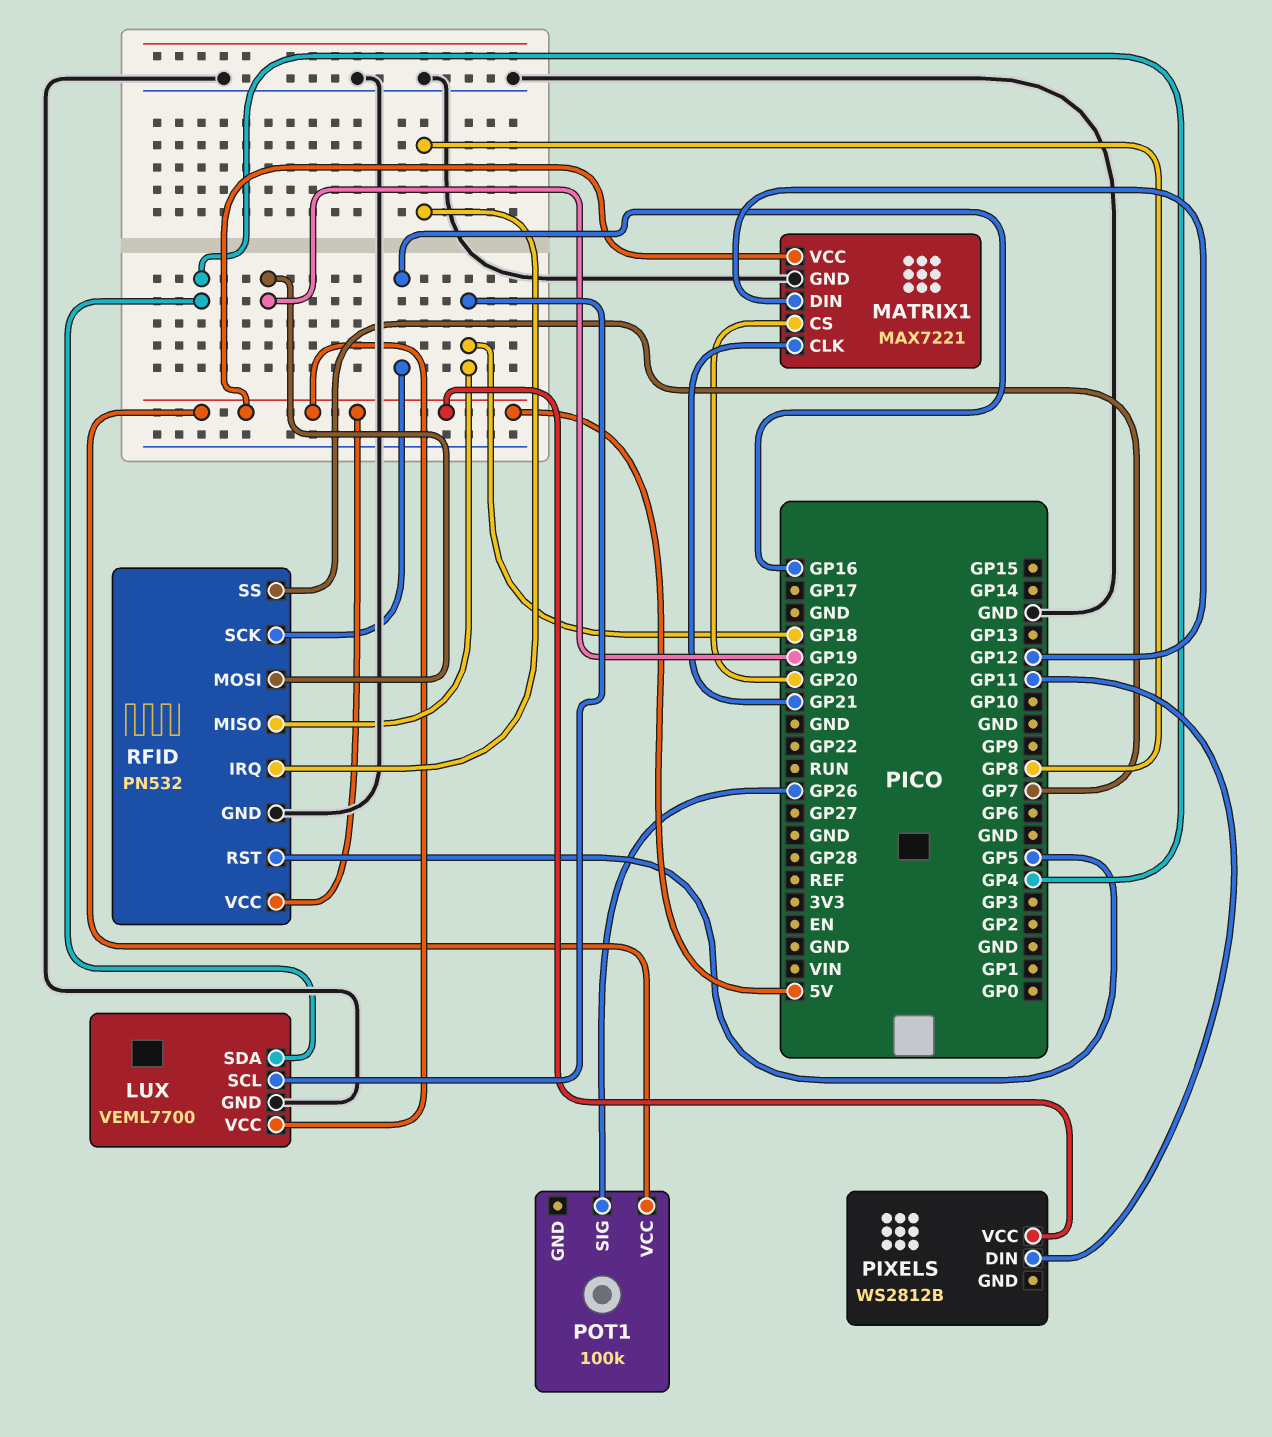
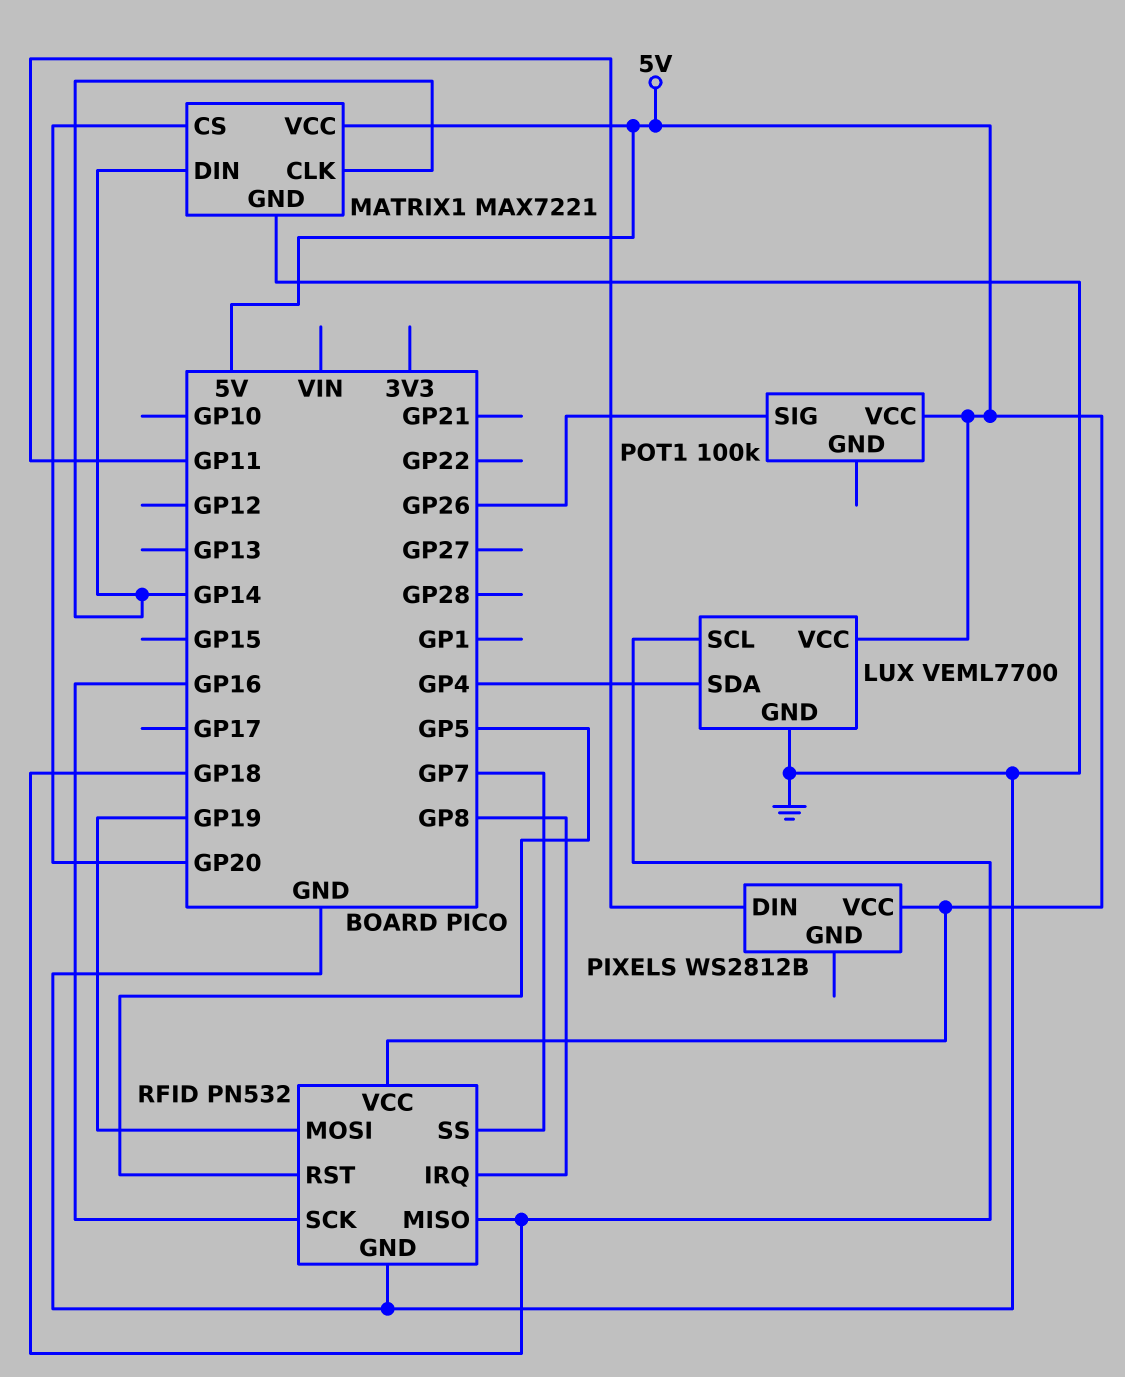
MATRIX1 pin CLK: GP21 -> GP14
MATRIX1 pin DIN: GP12 -> GP14

